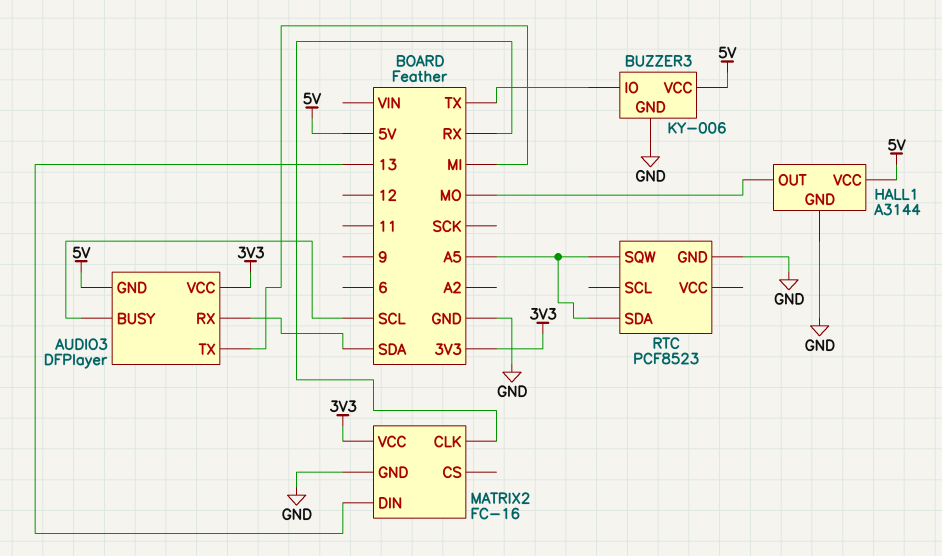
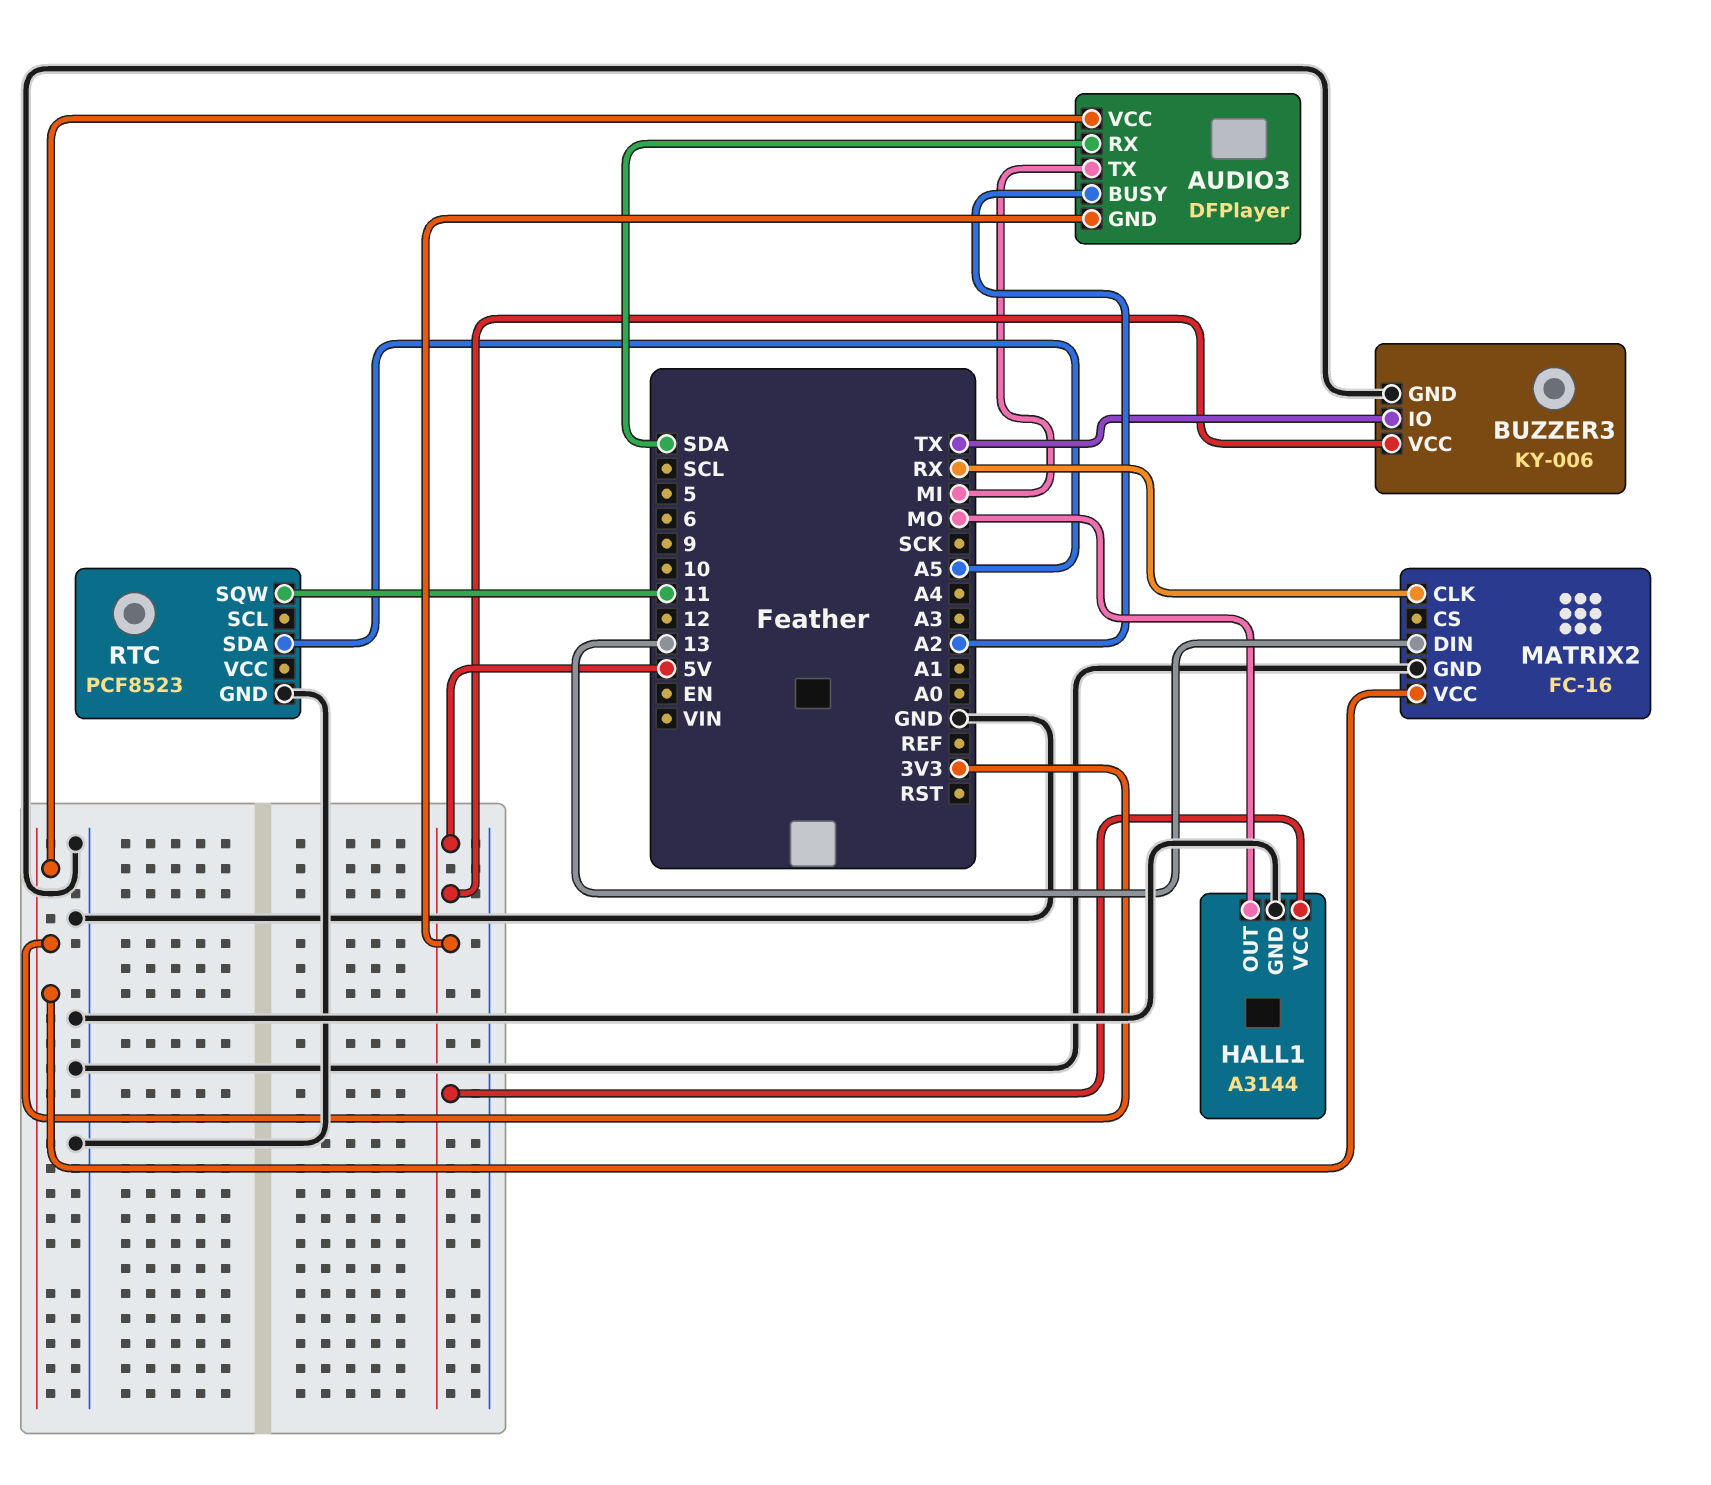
AUDIO3 pin BUSY: SCL -> A2
RTC pin SQW: A5 -> 11

